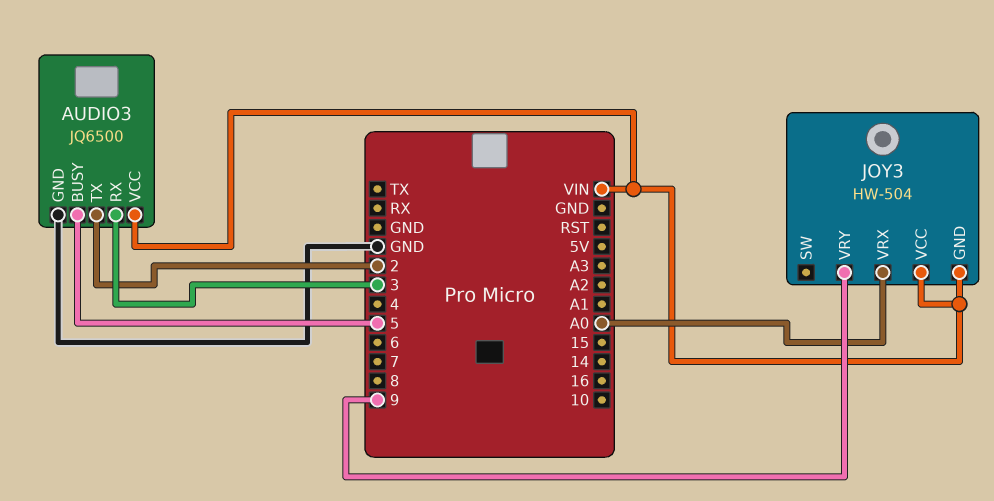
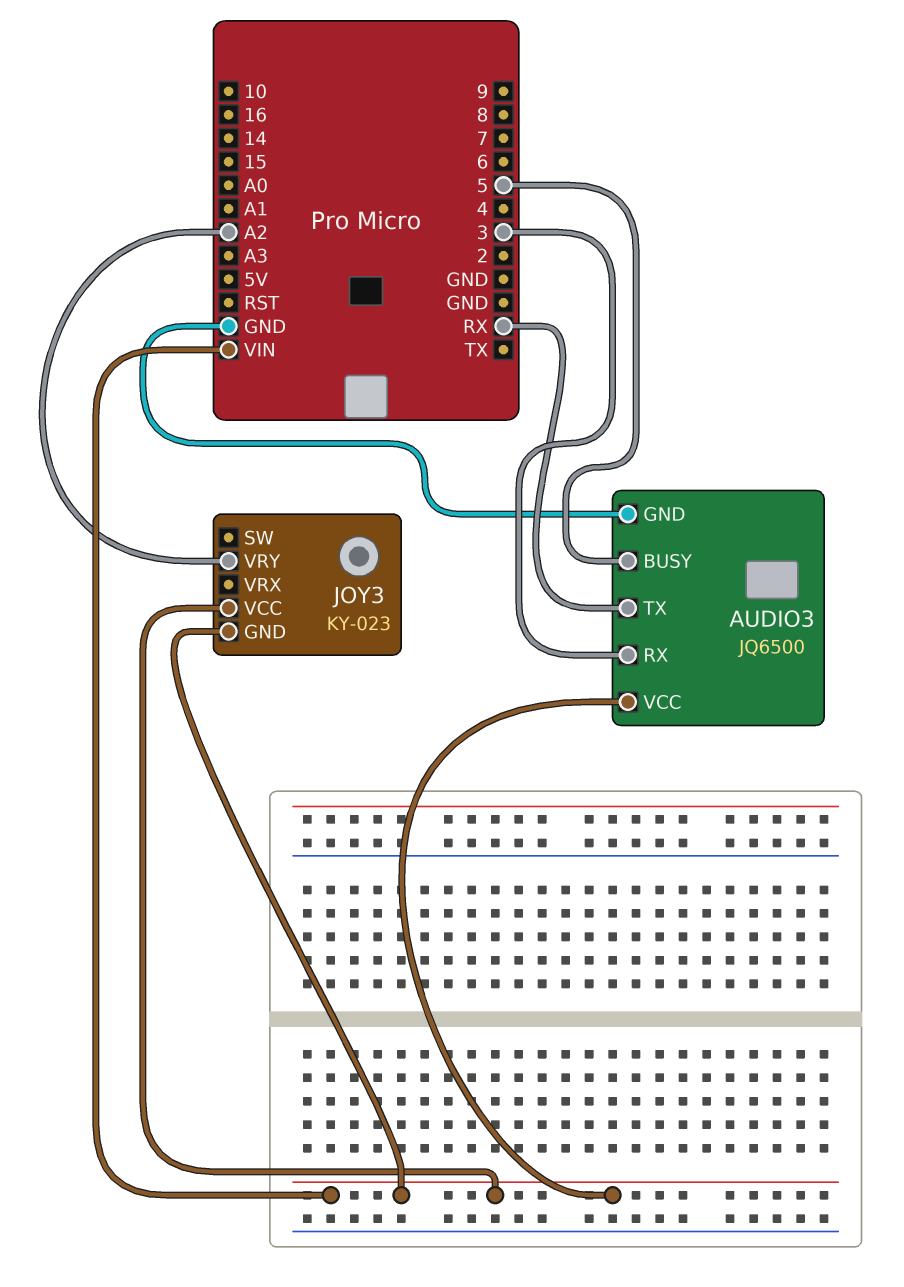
AUDIO3 pin TX: 2 -> RX
JOY3: HW-504 -> KY-023
JOY3 pin VRX: A0 -> none
JOY3 pin VRY: 9 -> A2

